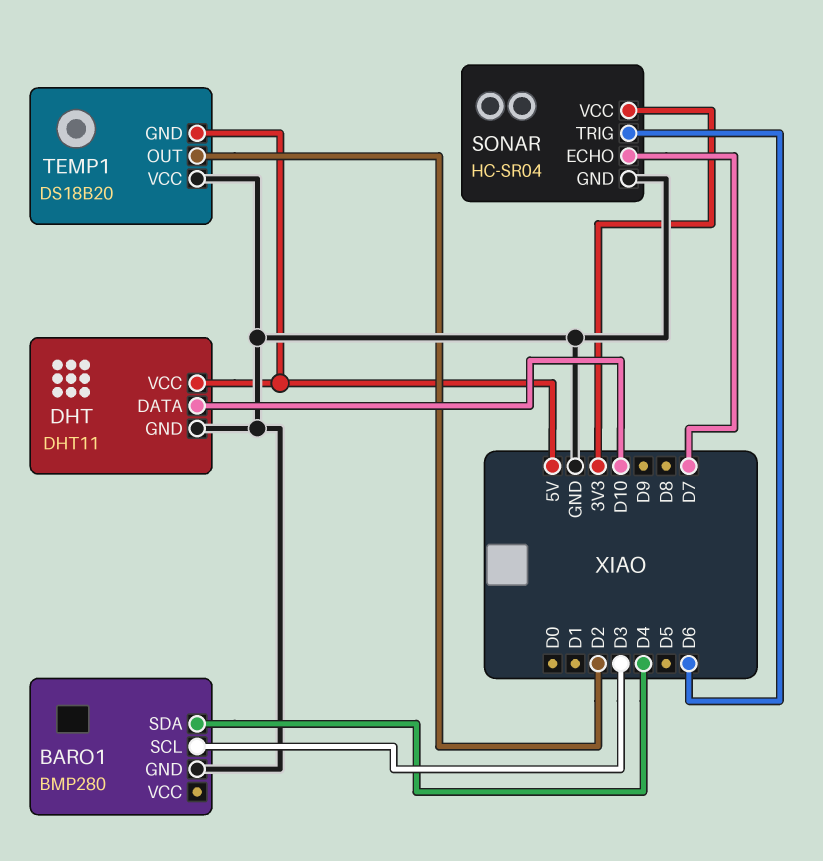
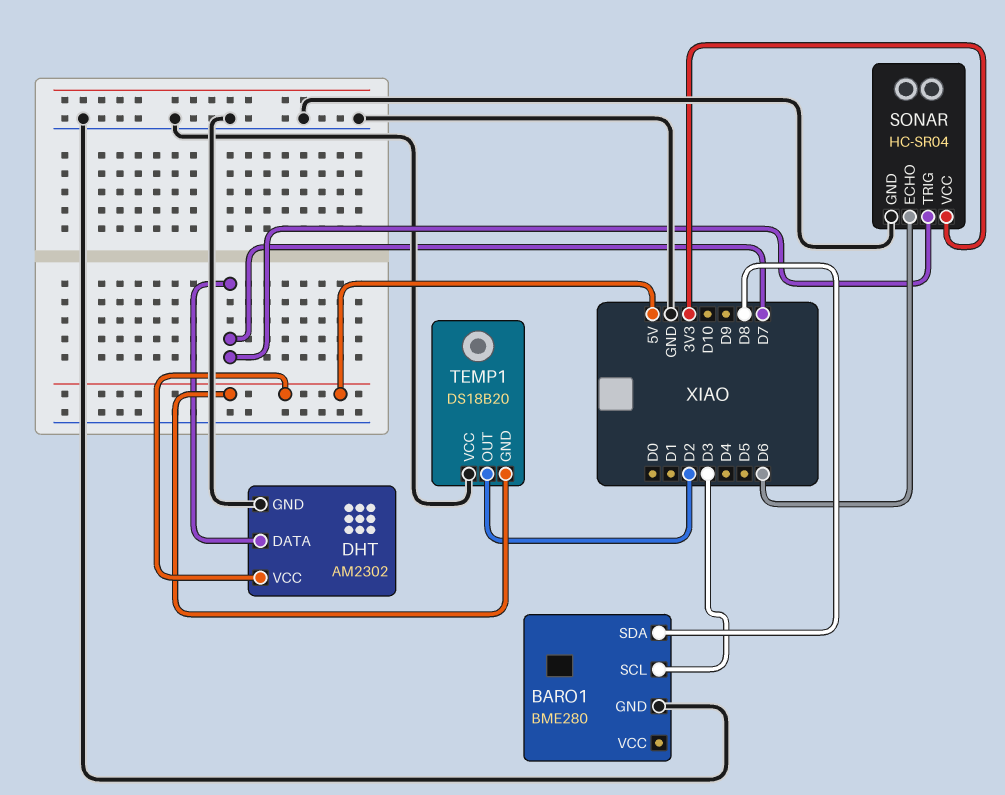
BARO1: BMP280 -> BME280
BARO1 pin SDA: D4 -> D8
DHT: DHT11 -> AM2302
DHT pin DATA: D10 -> D7
SONAR pin ECHO: D7 -> D6
SONAR pin TRIG: D6 -> D7

